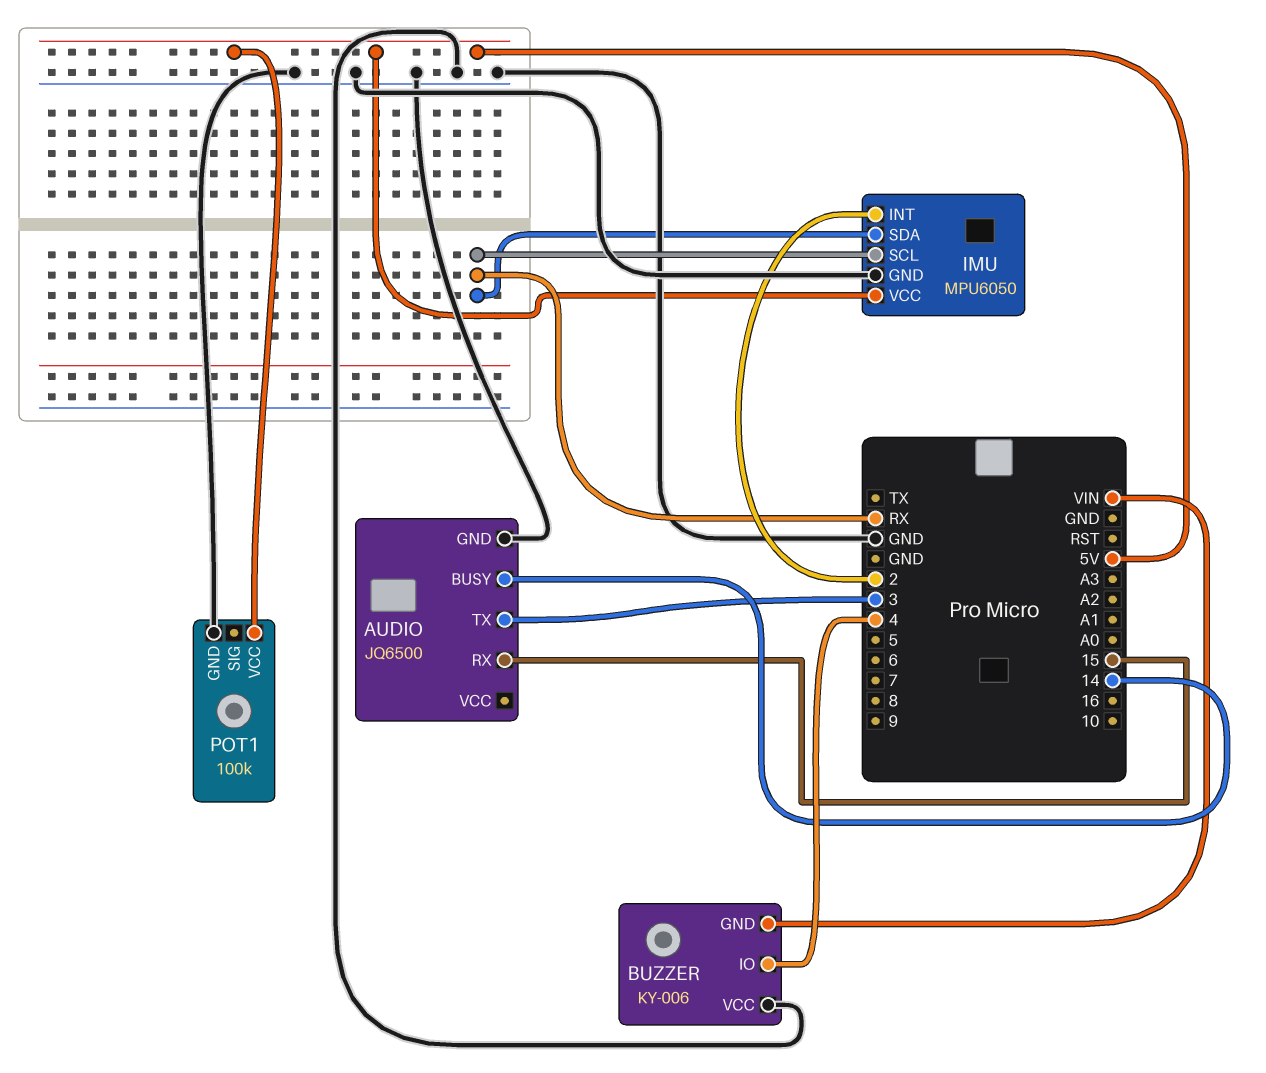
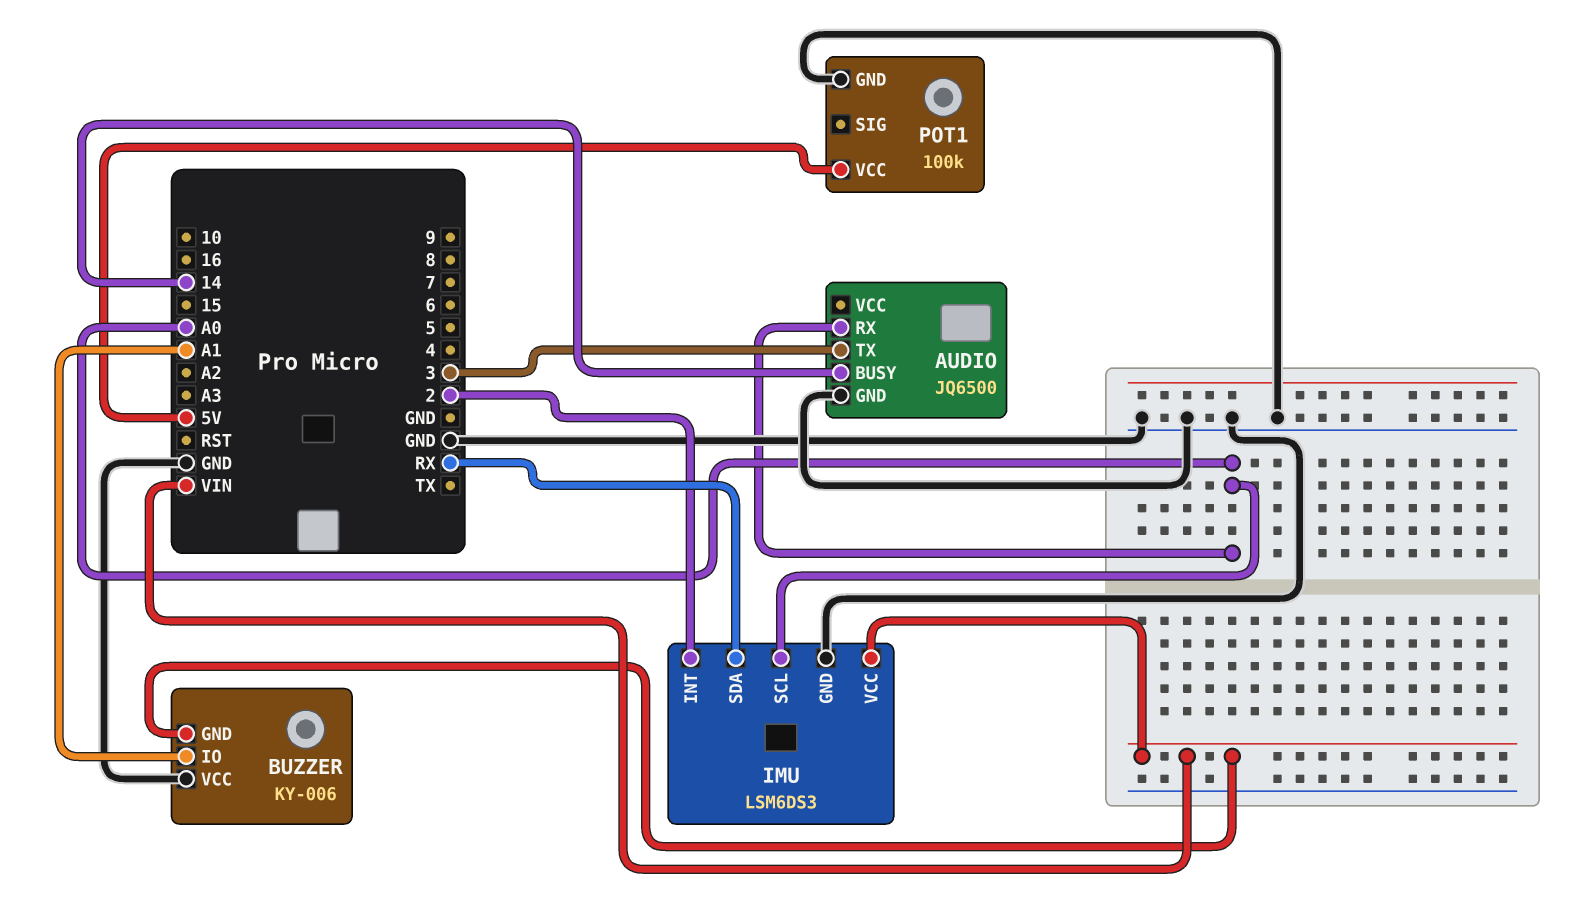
AUDIO pin RX: 15 -> A0
BUZZER pin IO: 4 -> A1
IMU: MPU6050 -> LSM6DS3
IMU pin SCL: RX -> A0
IMU pin VCC: 5V -> VIN

